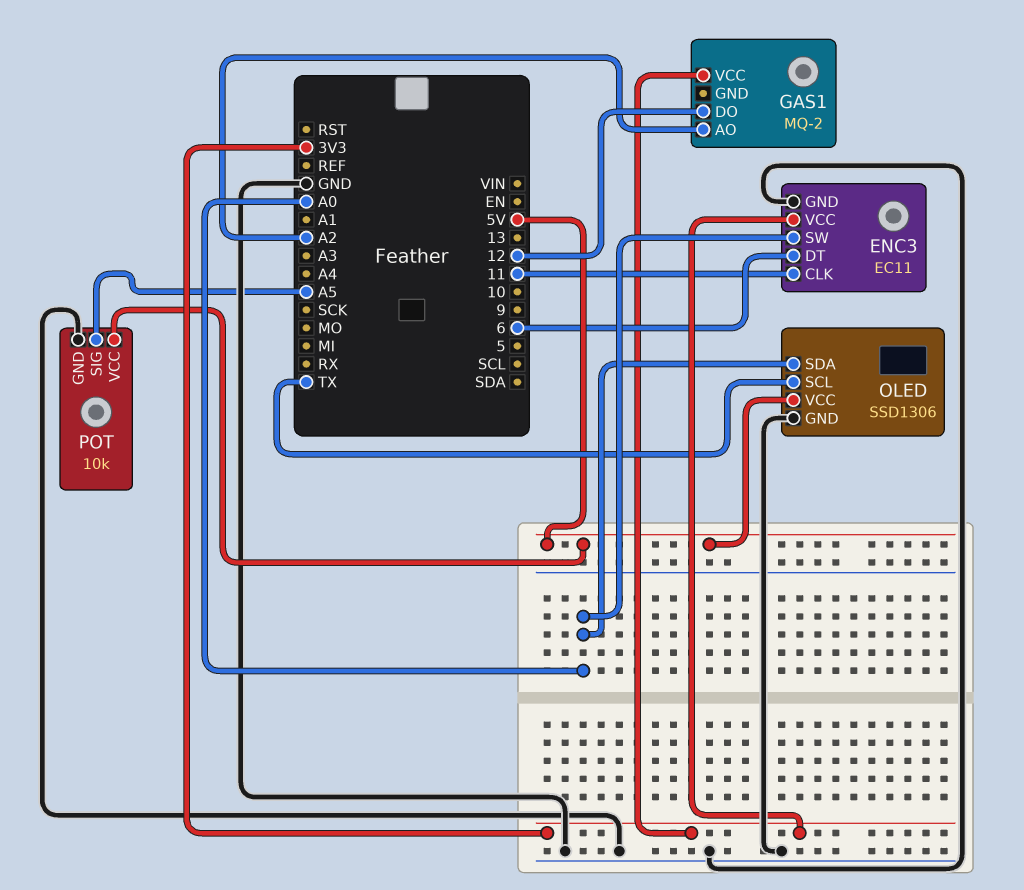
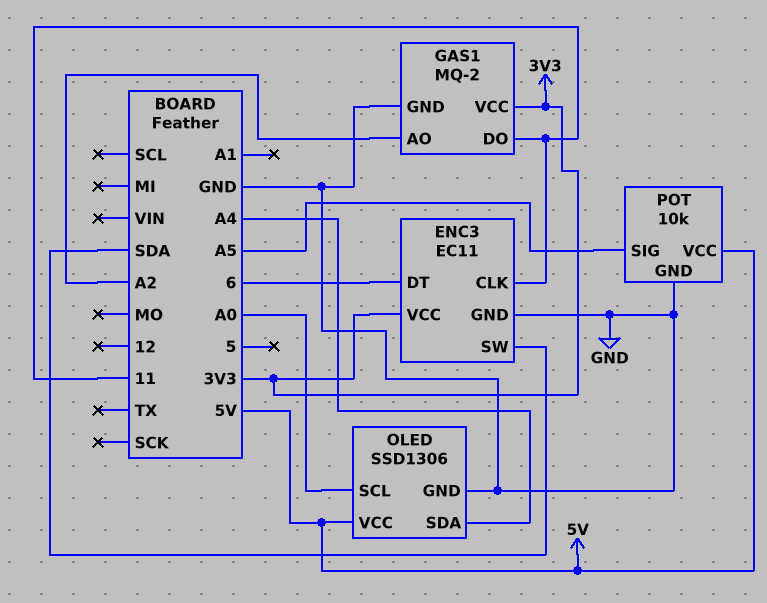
ENC3 pin SW: A0 -> SDA
GAS1 pin DO: 12 -> 11
GAS1 pin GND: none -> GND
OLED pin SCL: TX -> A0
OLED pin SDA: A0 -> A4

